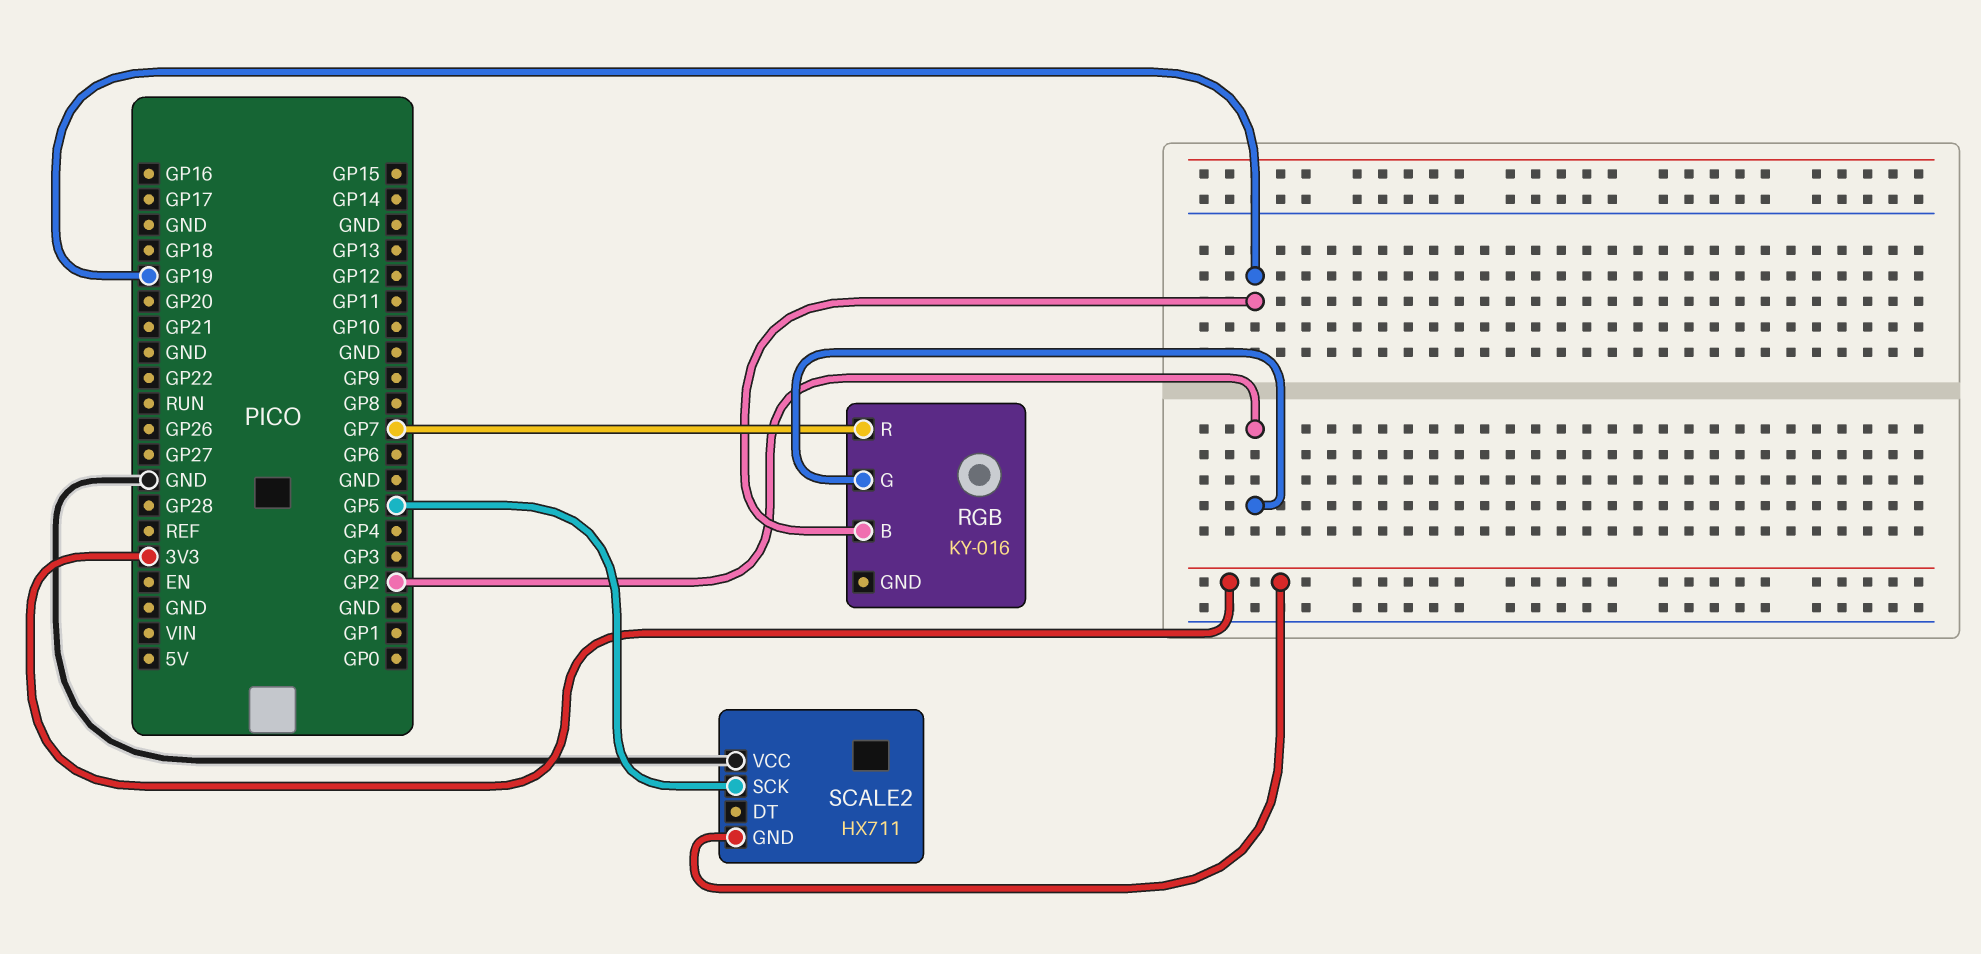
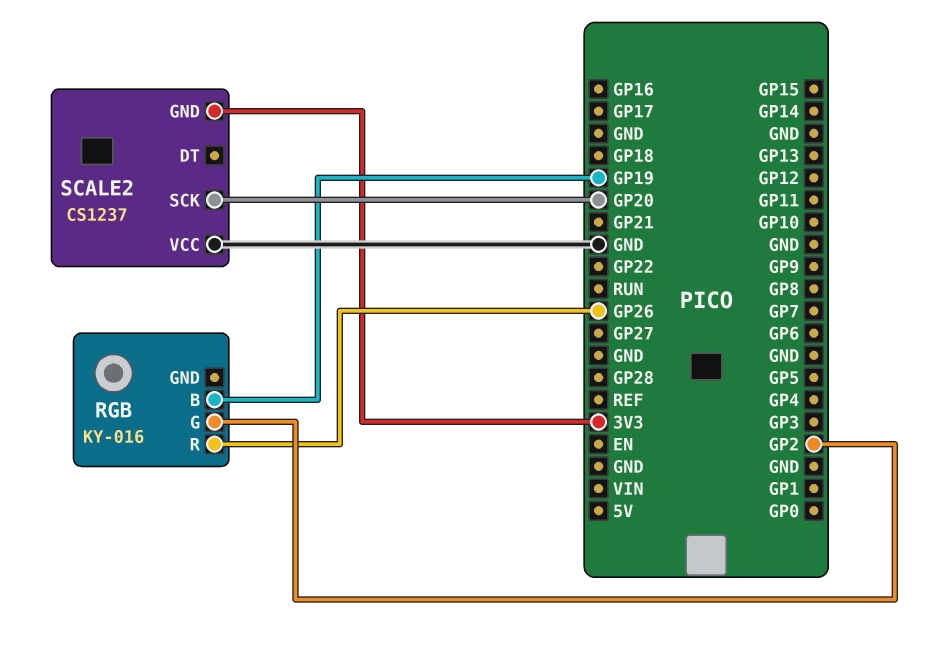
RGB pin R: GP7 -> GP26
SCALE2: HX711 -> CS1237
SCALE2 pin SCK: GP5 -> GP20

